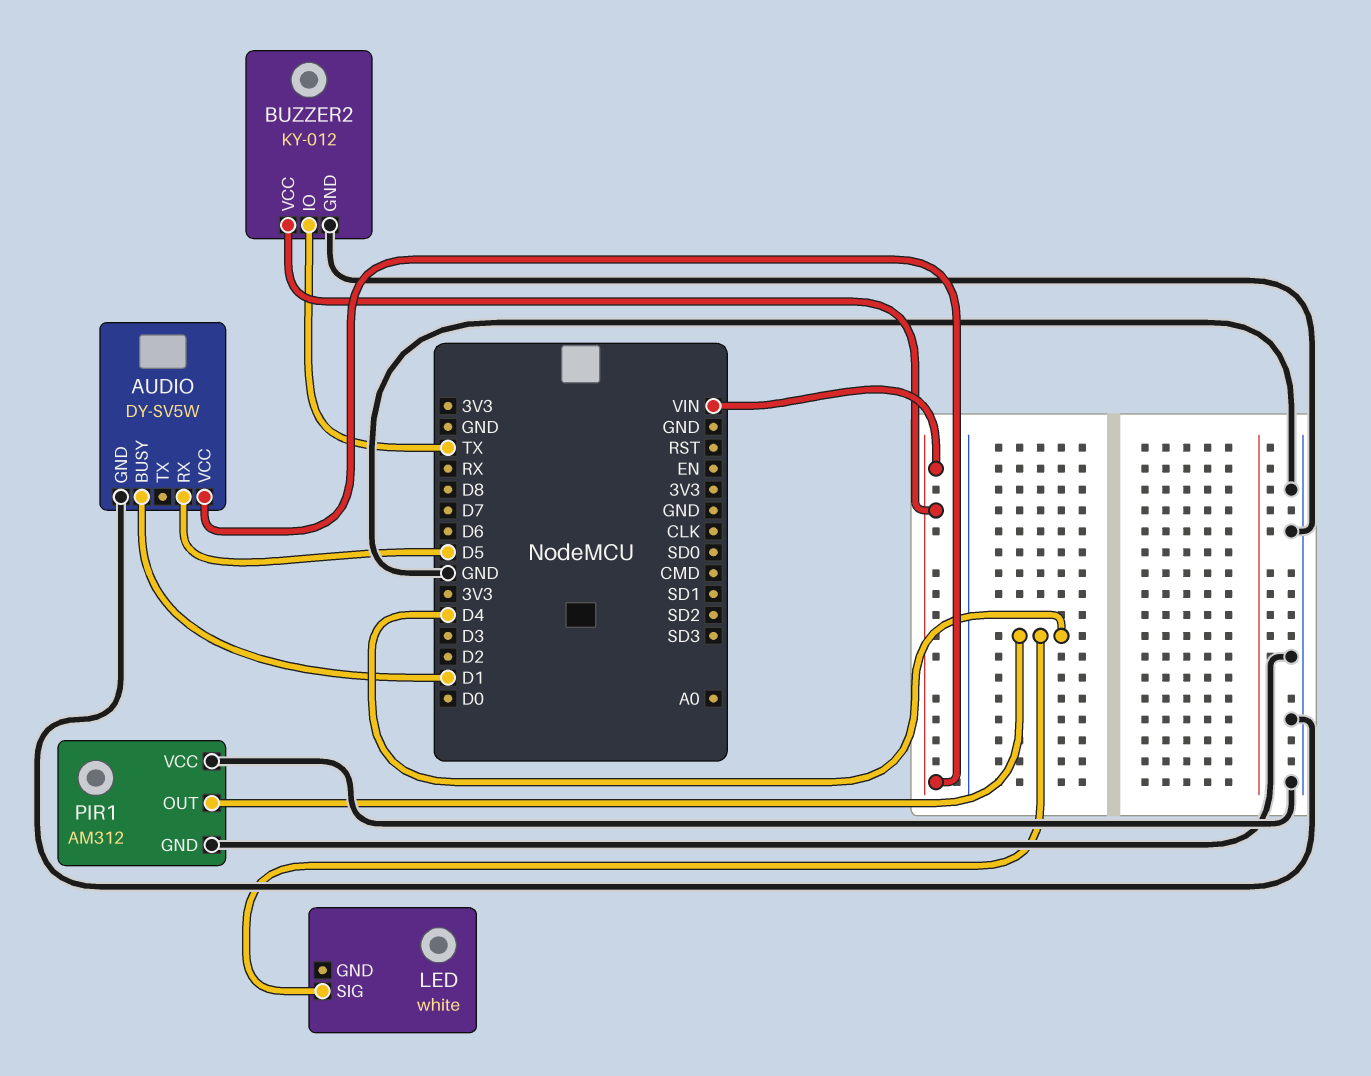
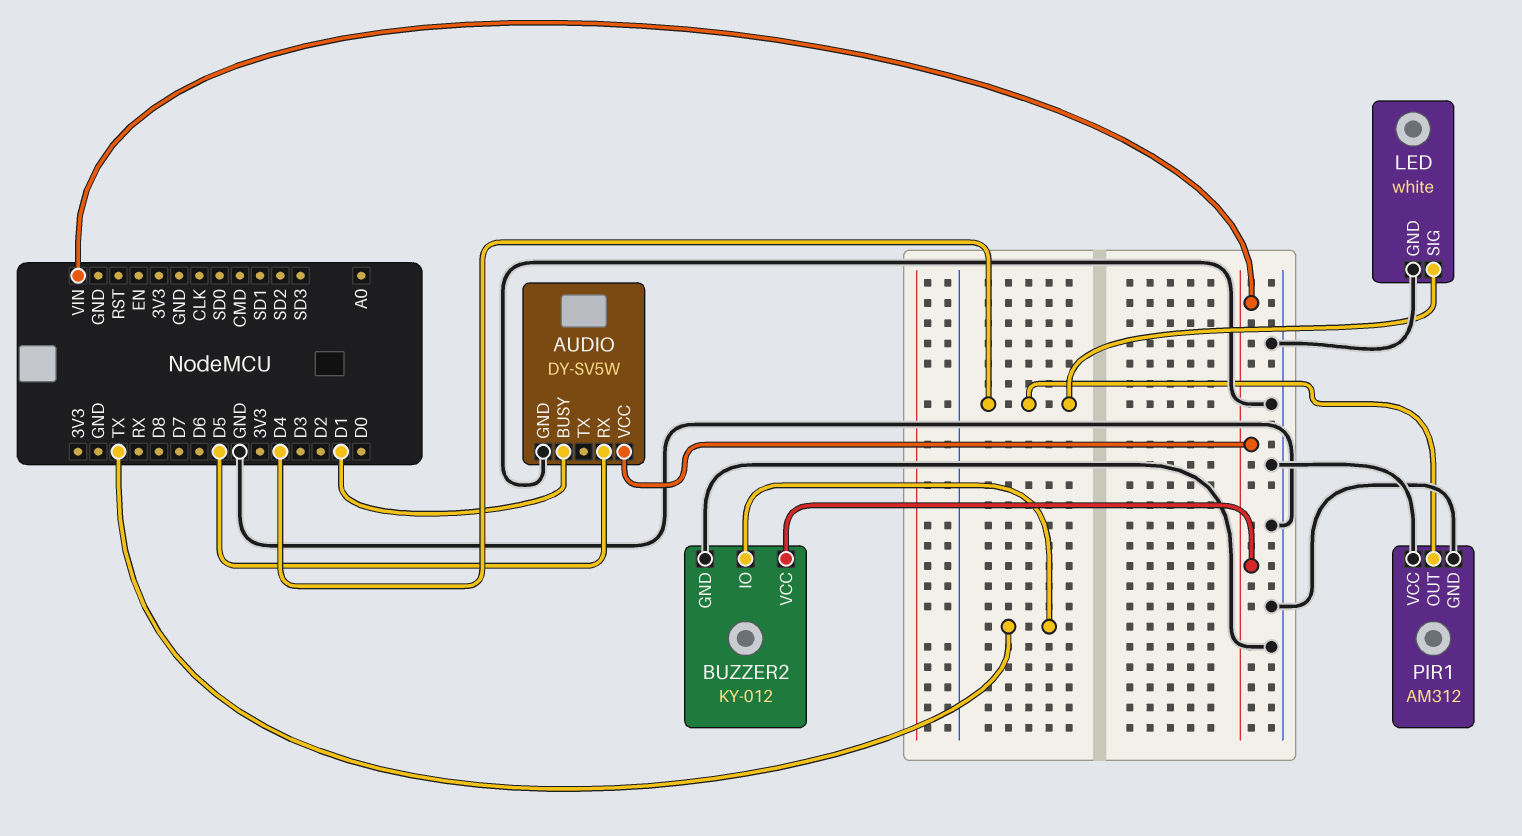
LED pin GND: none -> GND

